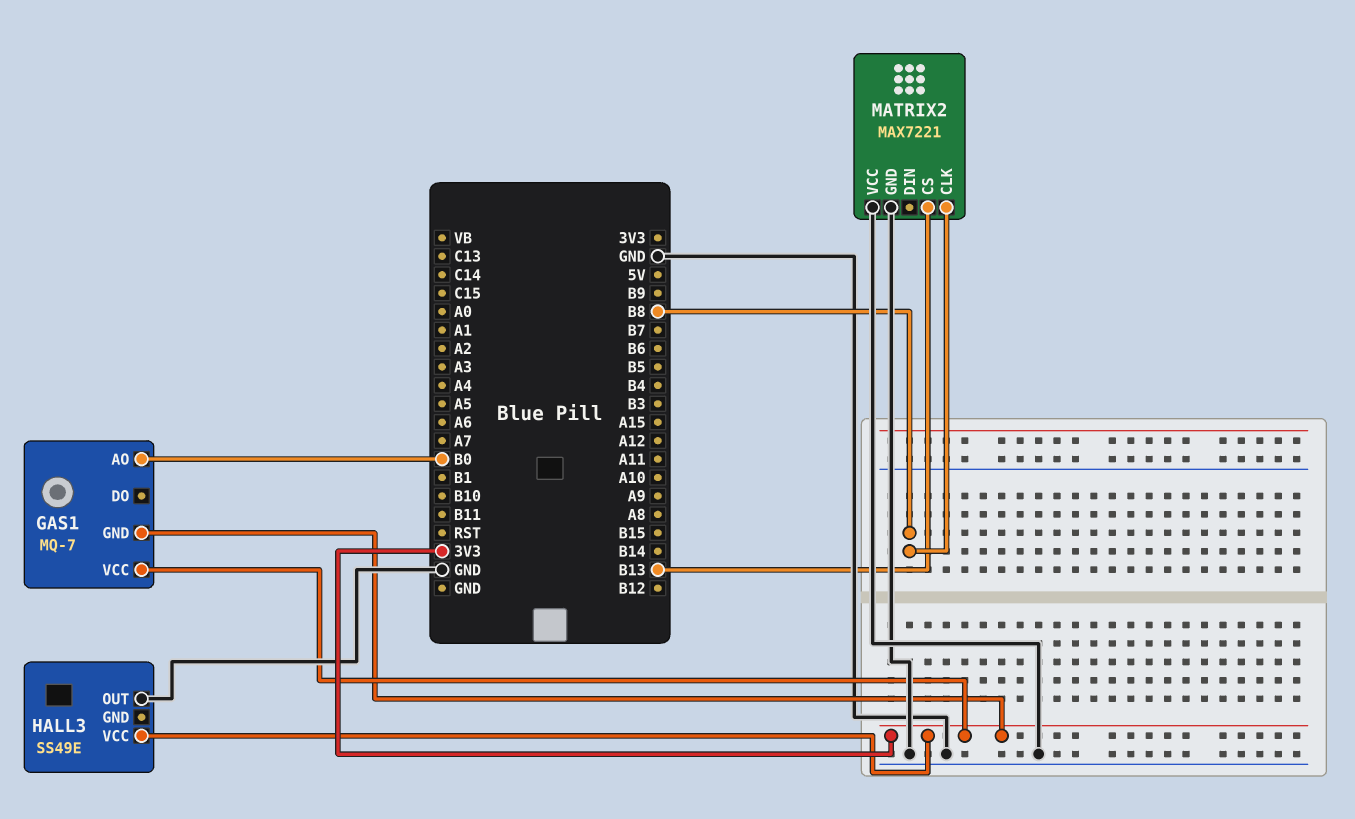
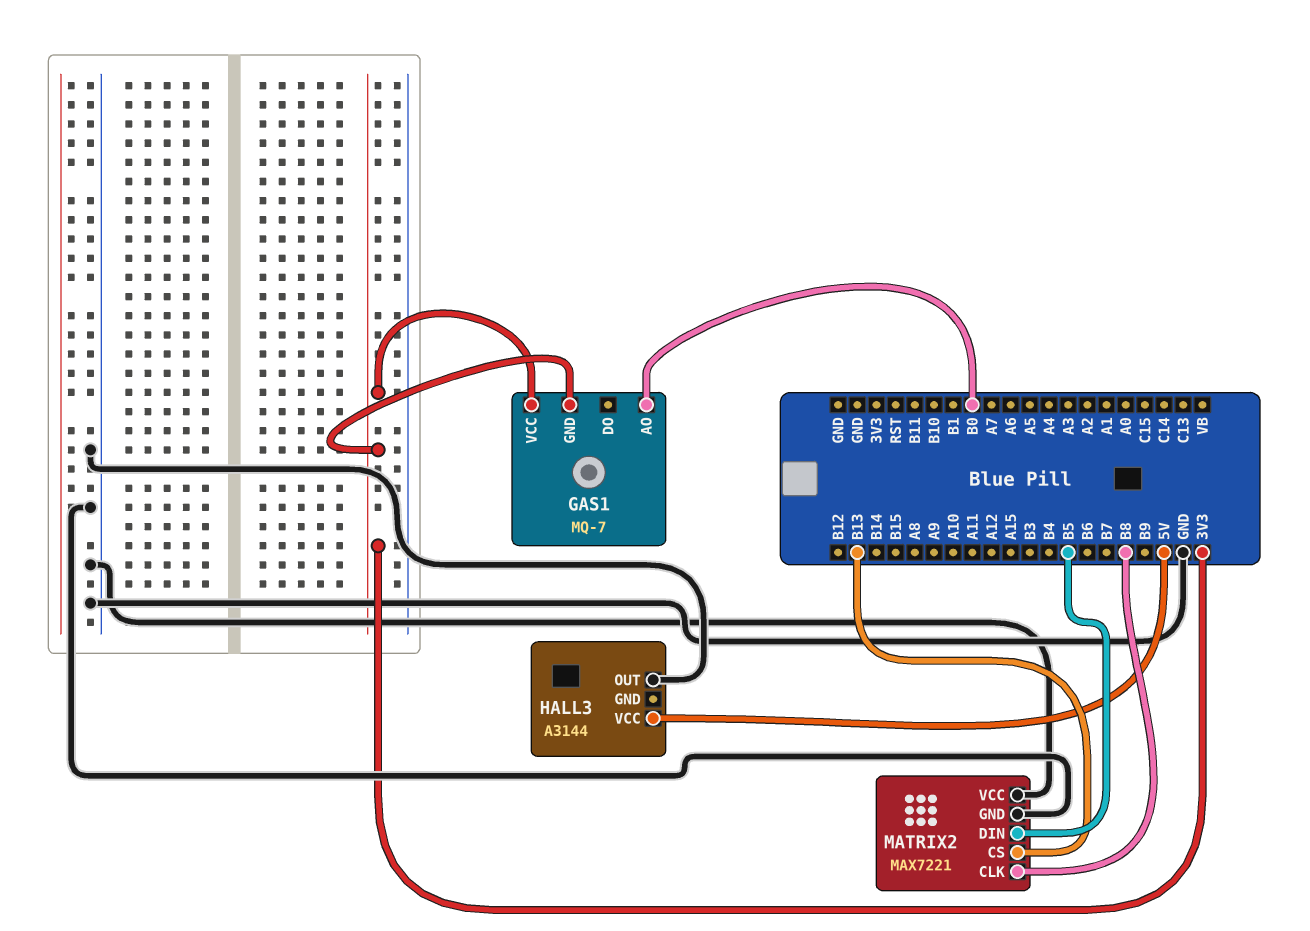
HALL3: SS49E -> A3144
HALL3 pin VCC: 3V3 -> 5V
MATRIX2 pin DIN: none -> B5

